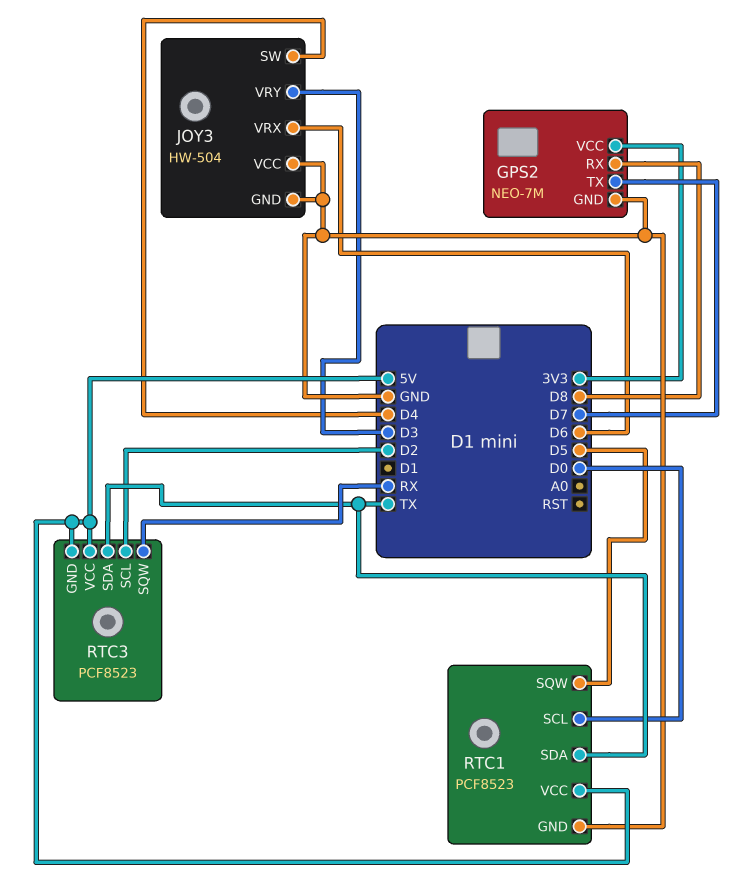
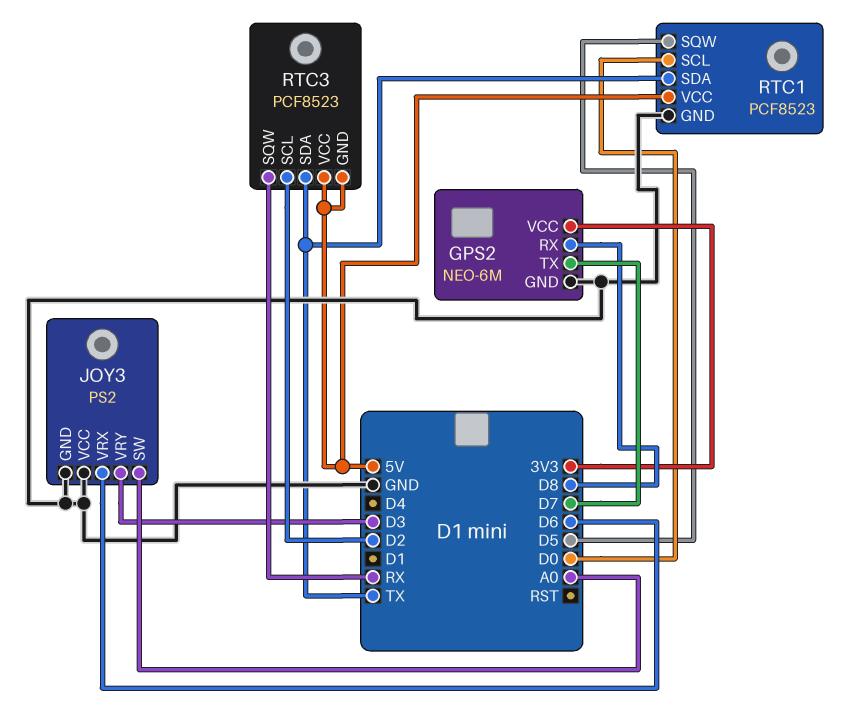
GPS2: NEO-7M -> NEO-6M
JOY3: HW-504 -> PS2
JOY3 pin SW: D4 -> A0

